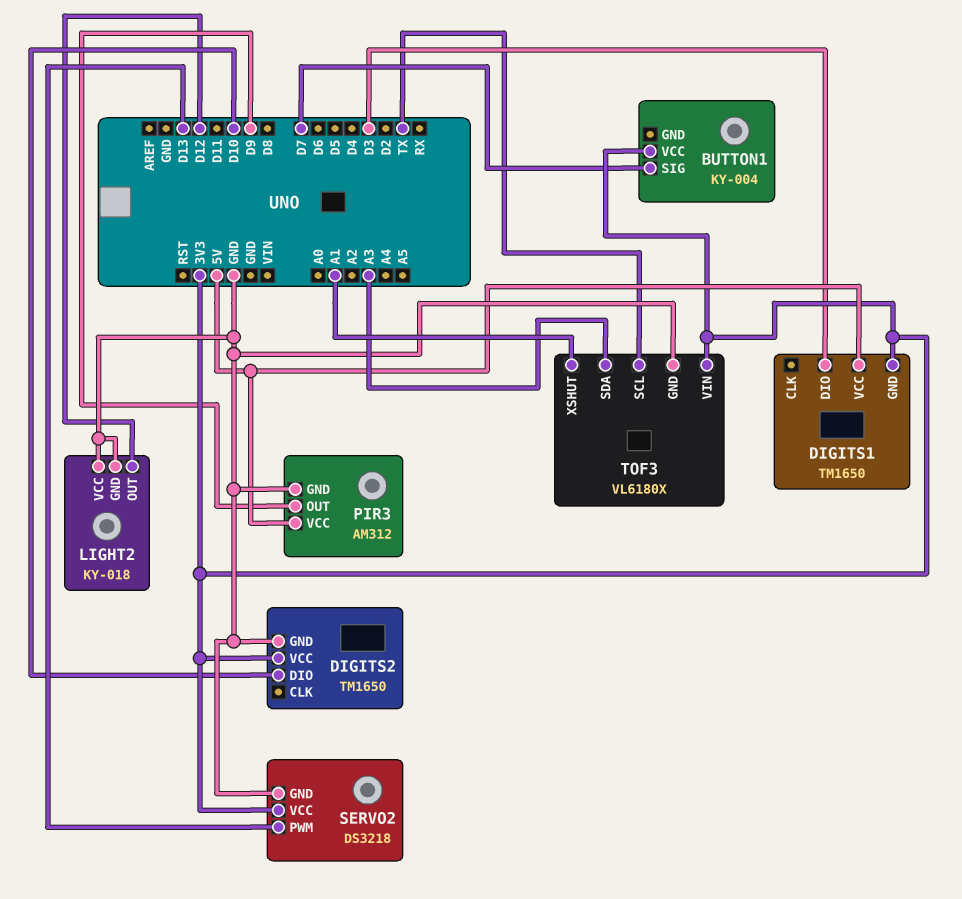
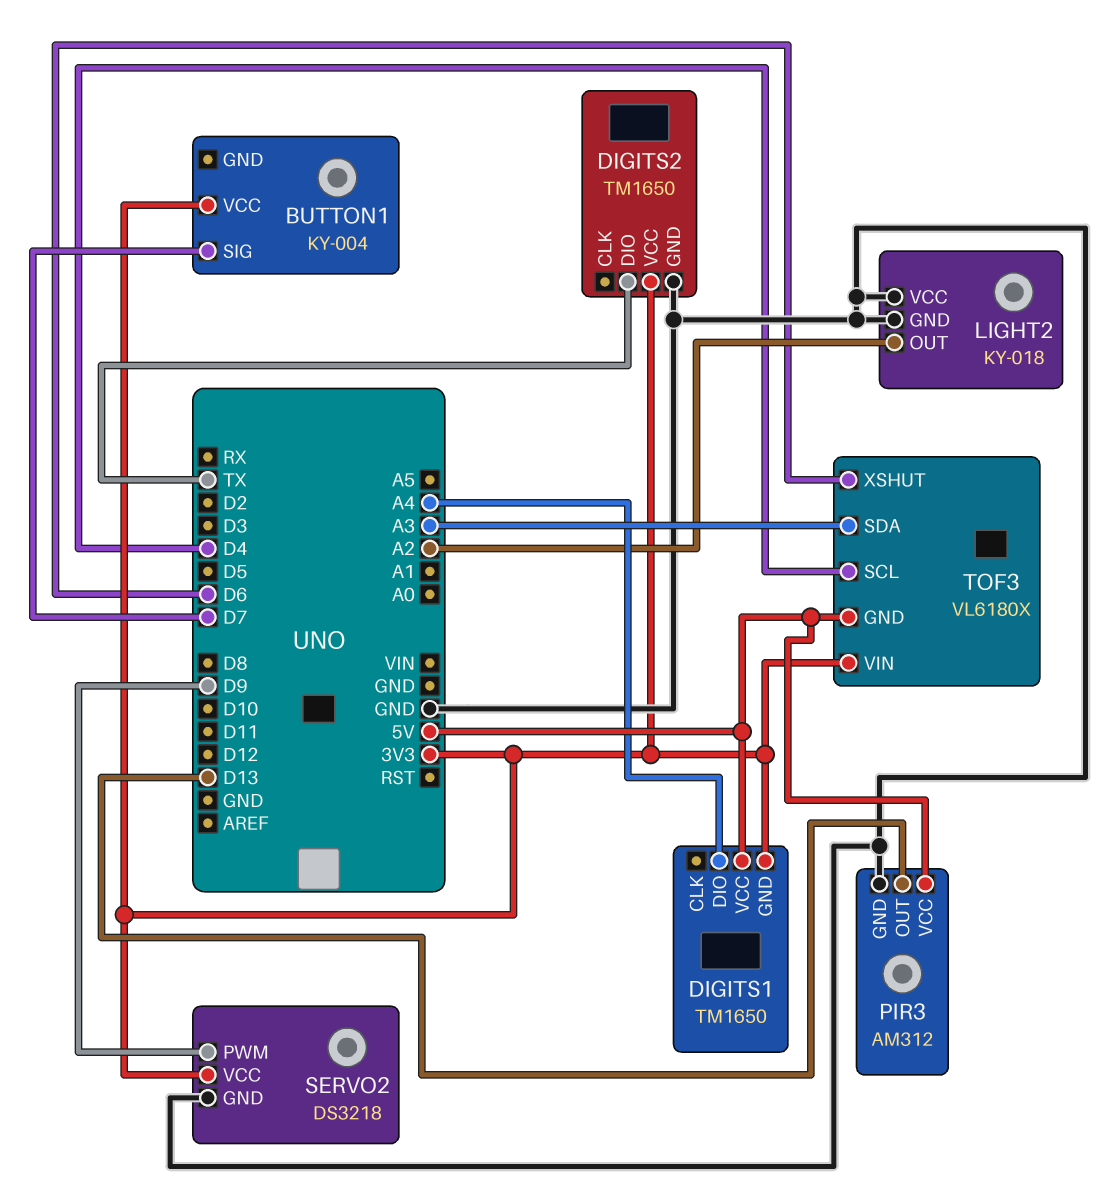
DIGITS1 pin DIO: D3 -> A4
DIGITS2 pin DIO: D10 -> TX
LIGHT2 pin OUT: D12 -> A2
PIR3 pin OUT: D9 -> D13
SERVO2 pin PWM: D13 -> D9
TOF3 pin GND: GND -> 5V
TOF3 pin SCL: TX -> D4
TOF3 pin XSHUT: A1 -> D6

